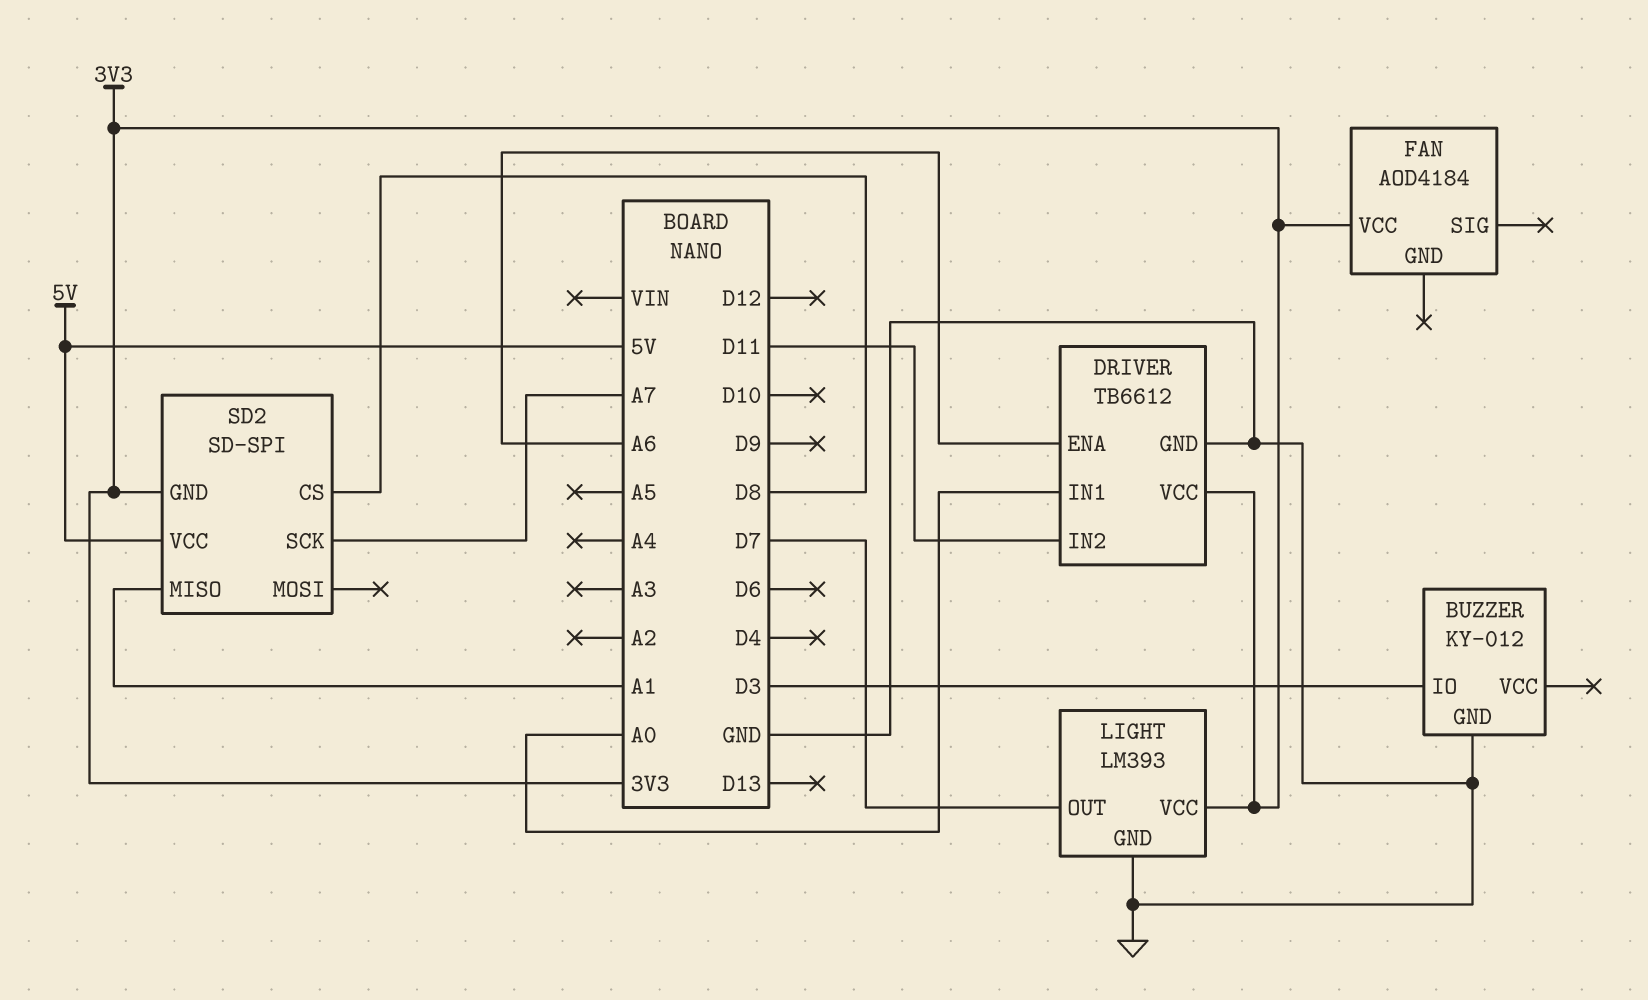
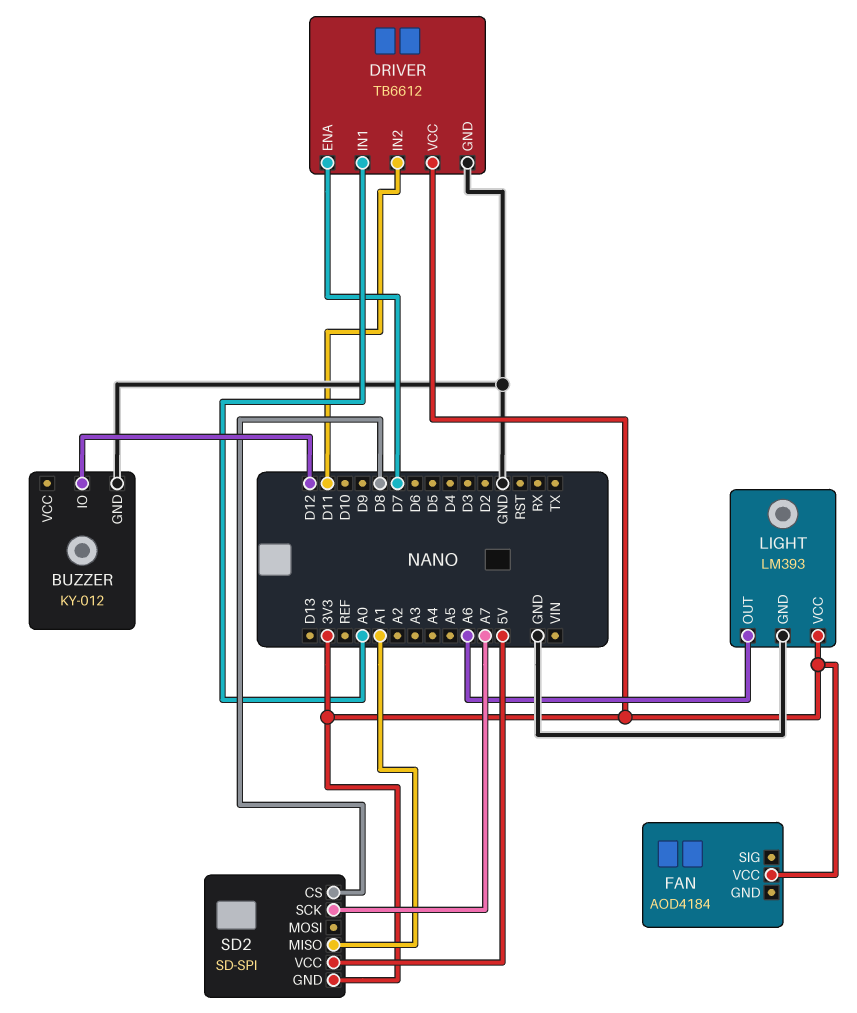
BUZZER pin IO: D3 -> D12
DRIVER pin ENA: A6 -> D7
LIGHT pin OUT: D7 -> A6

